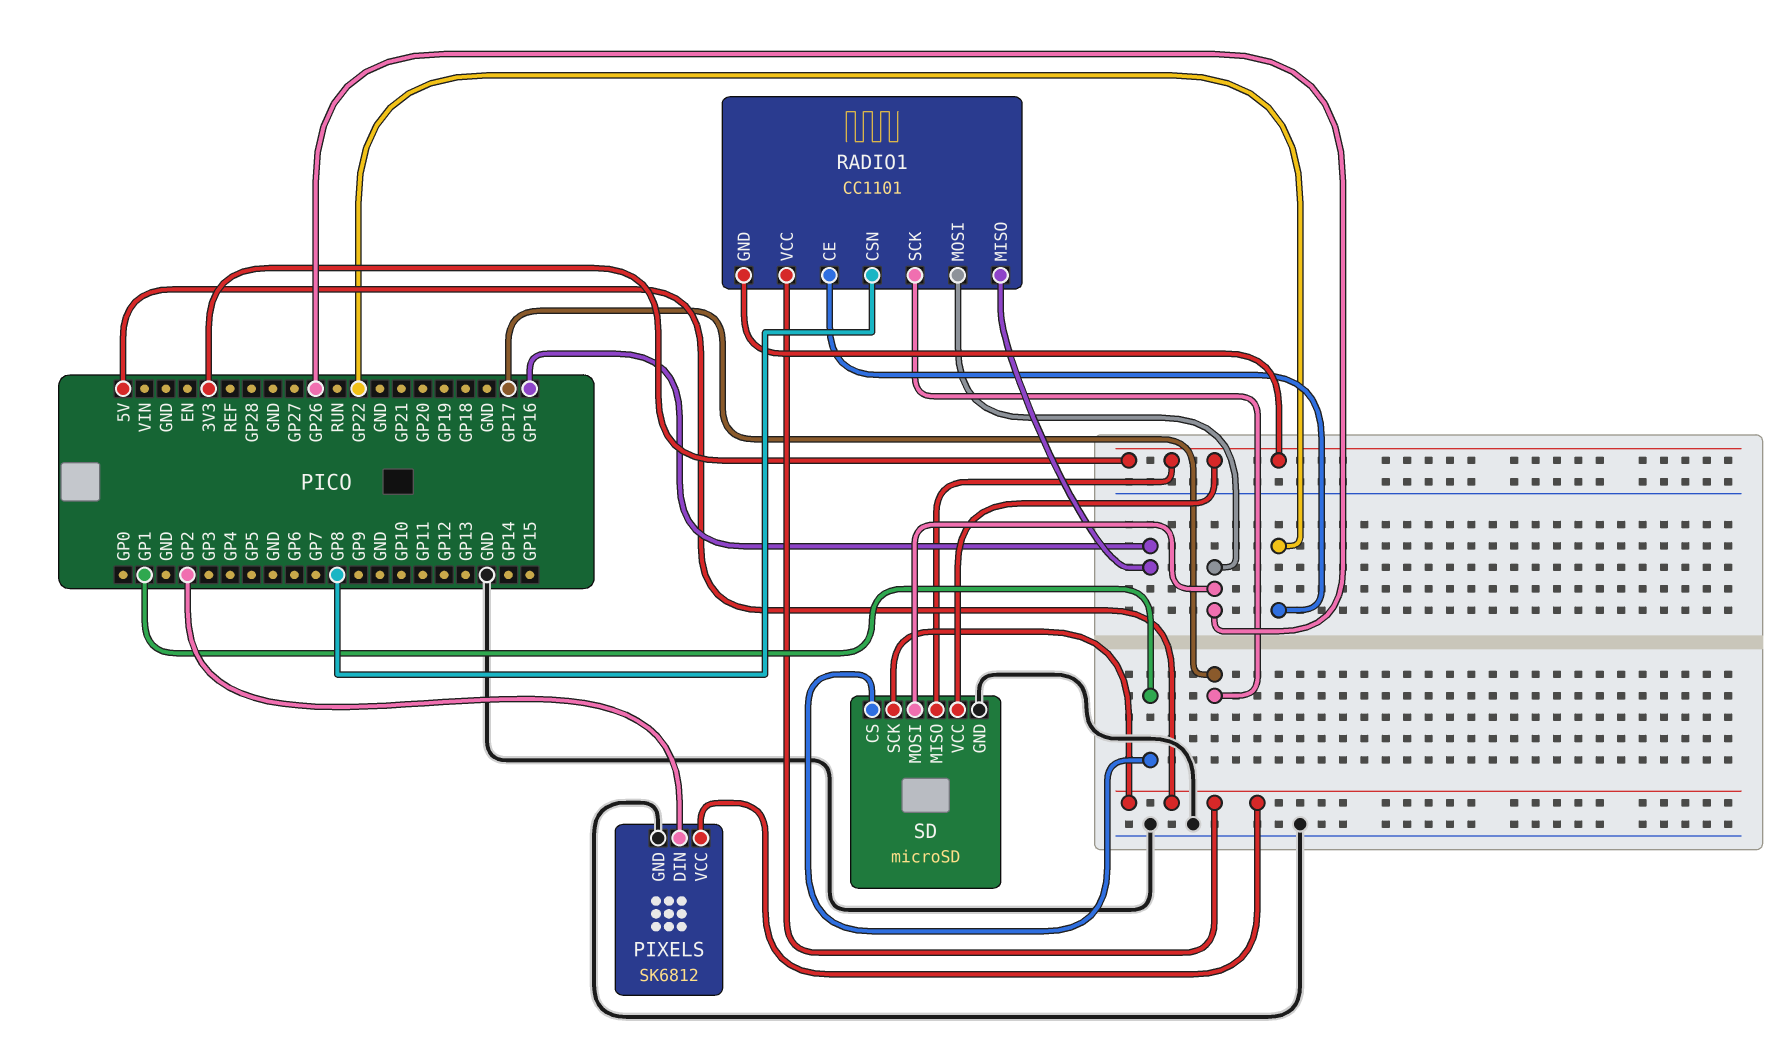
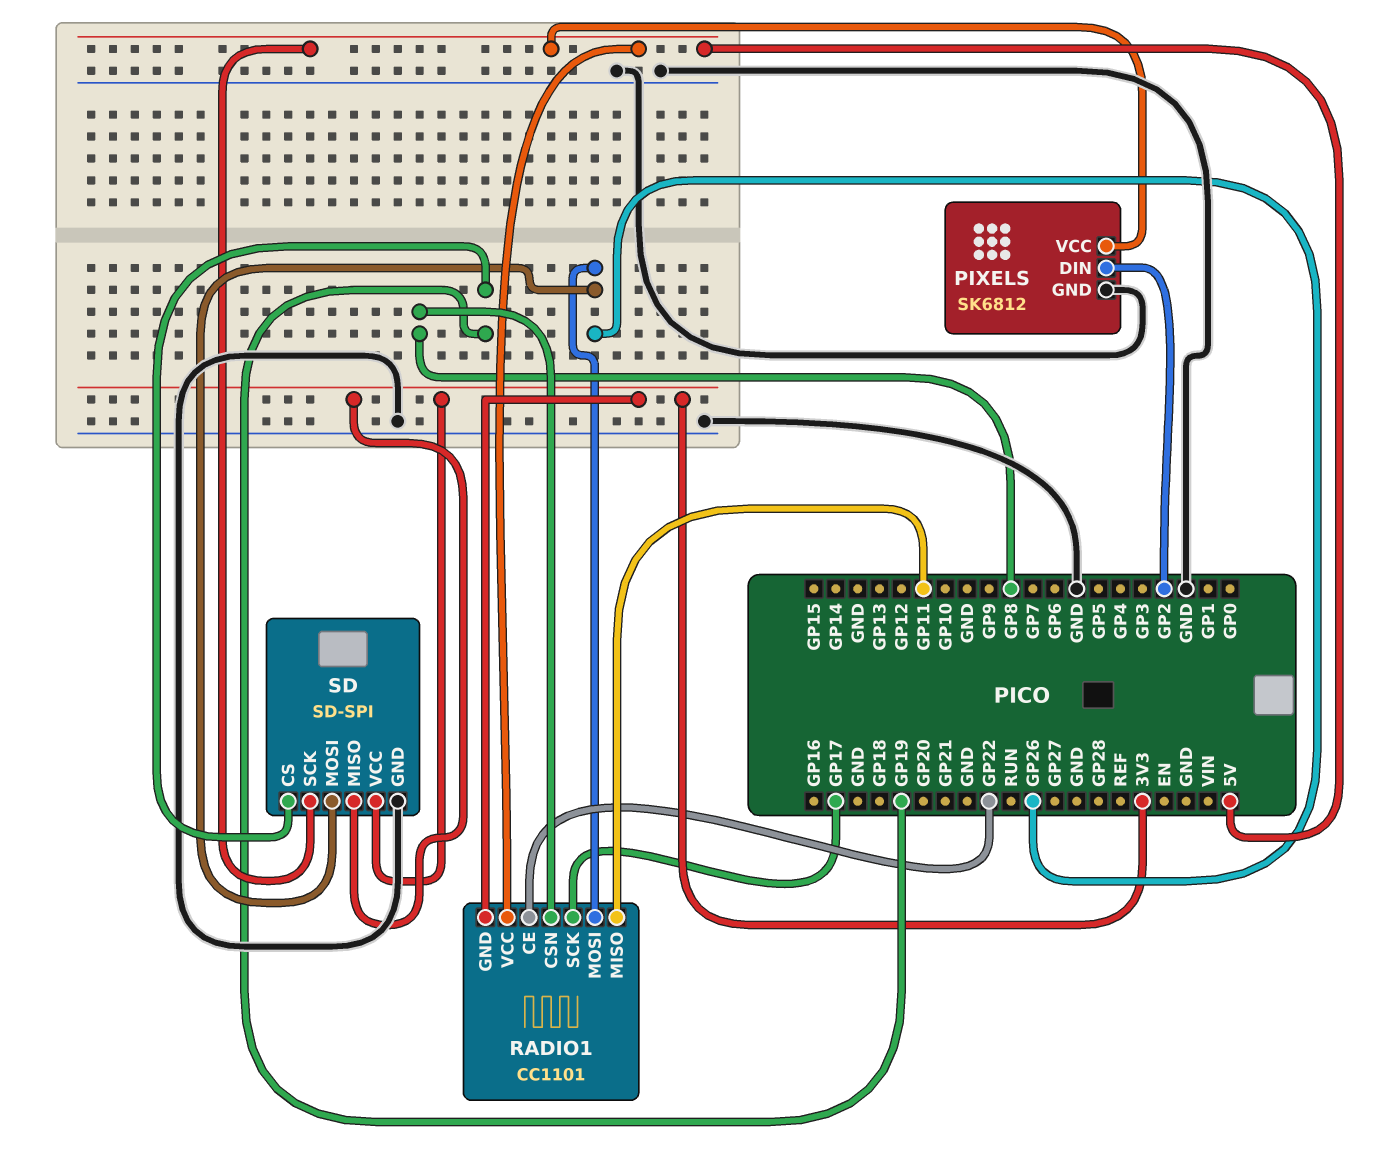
RADIO1 pin MISO: GP16 -> GP11
SD: microSD -> SD-SPI
SD pin CS: GP1 -> GP19

